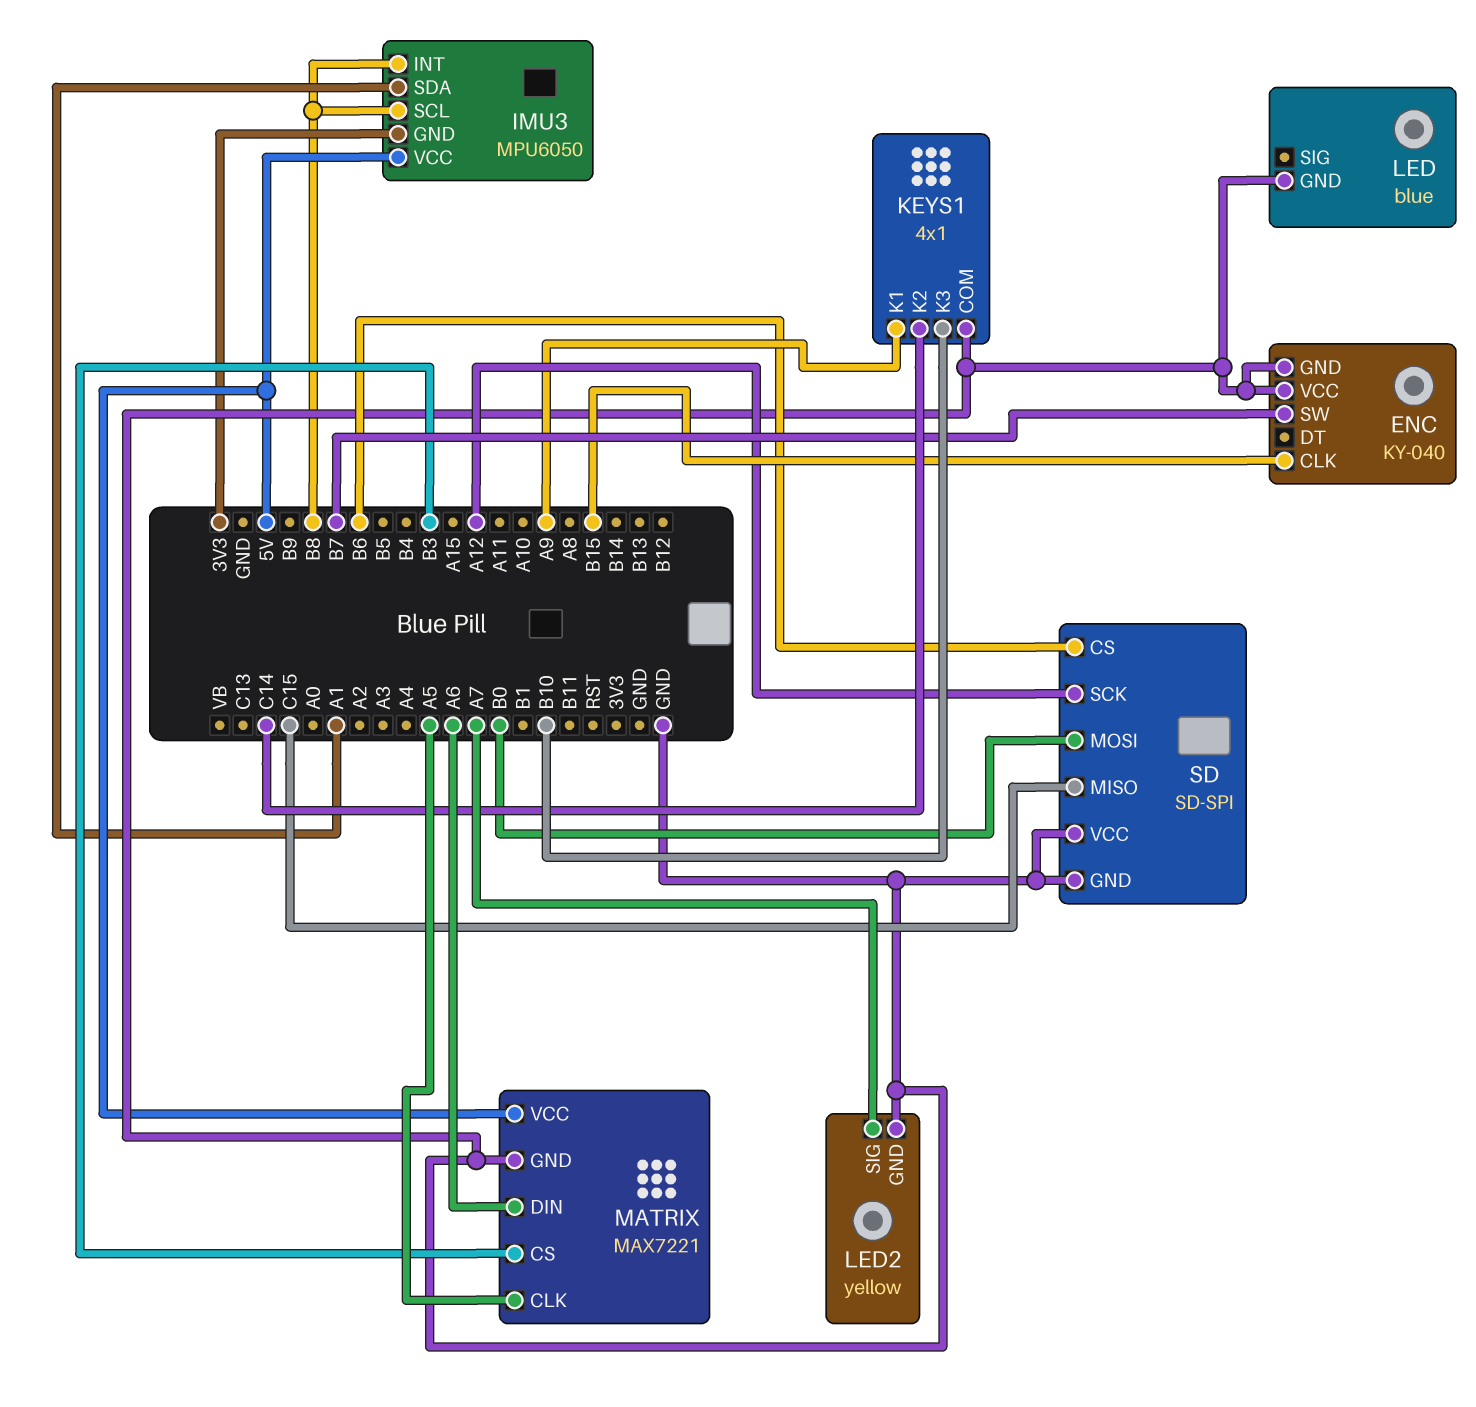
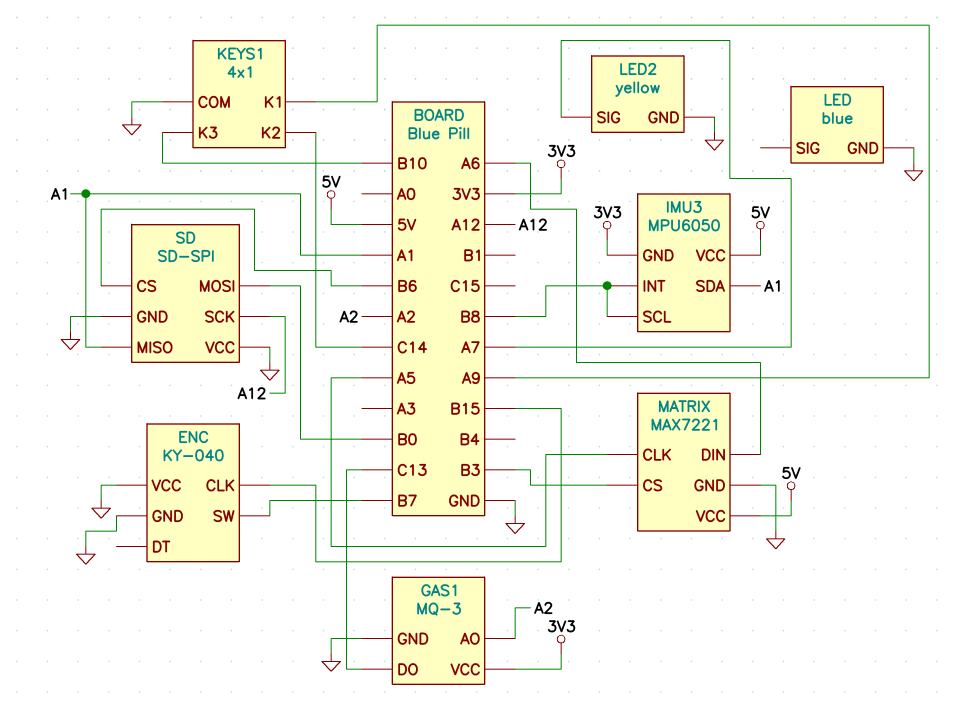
GAS1: none -> MQ-3
GAS1 pin AO: none -> A2
GAS1 pin DO: none -> C13
GAS1 pin GND: none -> GND
GAS1 pin VCC: none -> 3V3
SD pin MISO: C15 -> A1

